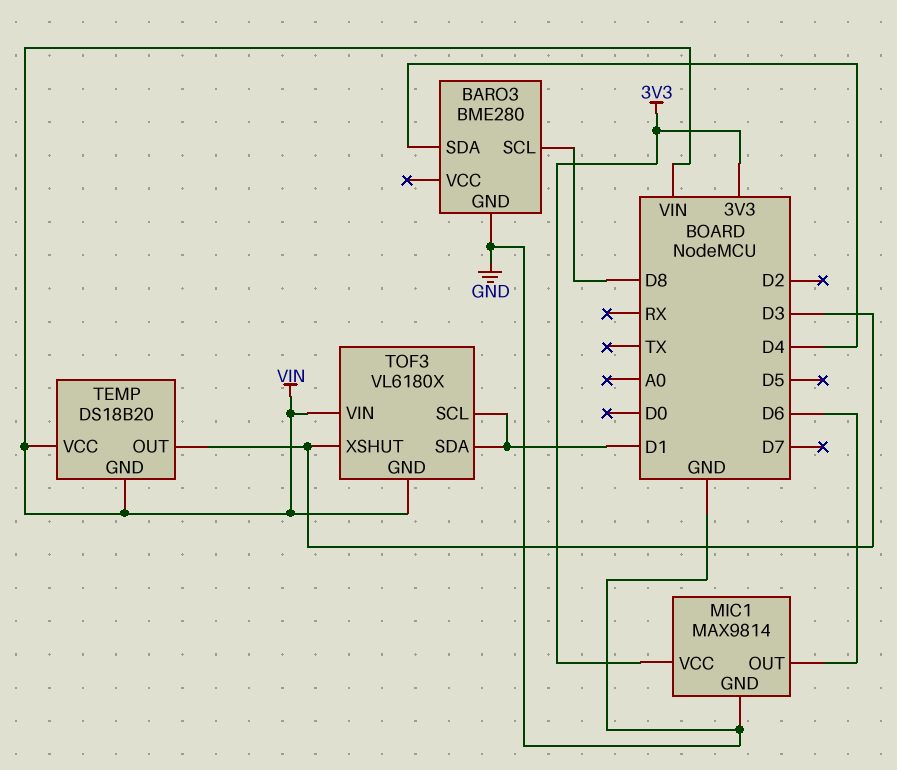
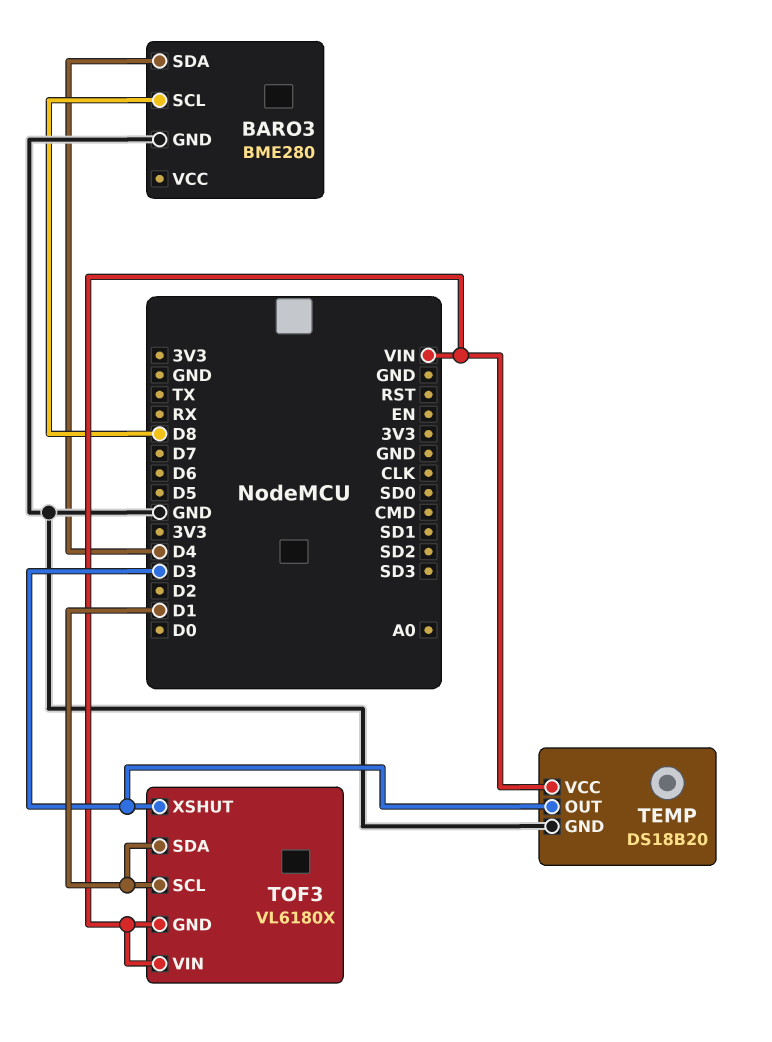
MIC1: MAX9814 -> none
MIC1 pin GND: GND -> none
MIC1 pin OUT: D6 -> none
MIC1 pin VCC: 3V3 -> none
TEMP pin GND: VIN -> GND

